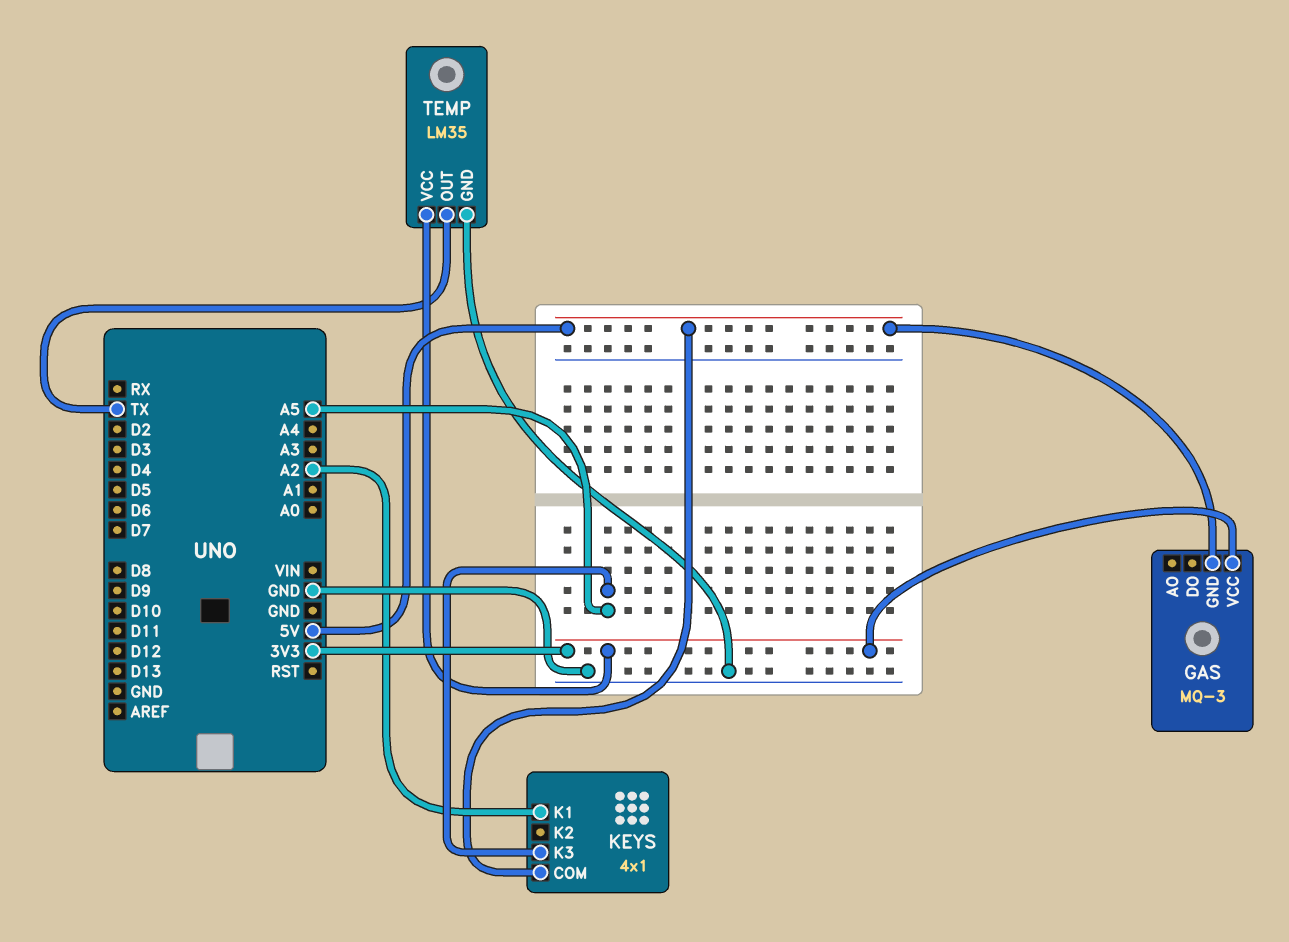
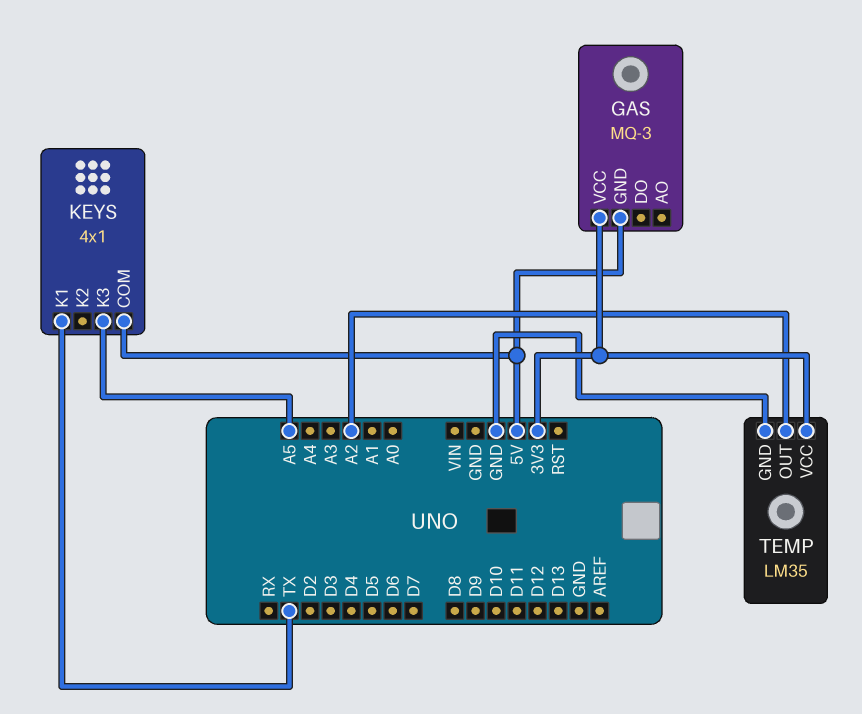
KEYS pin K1: A2 -> TX
TEMP pin OUT: TX -> A2

